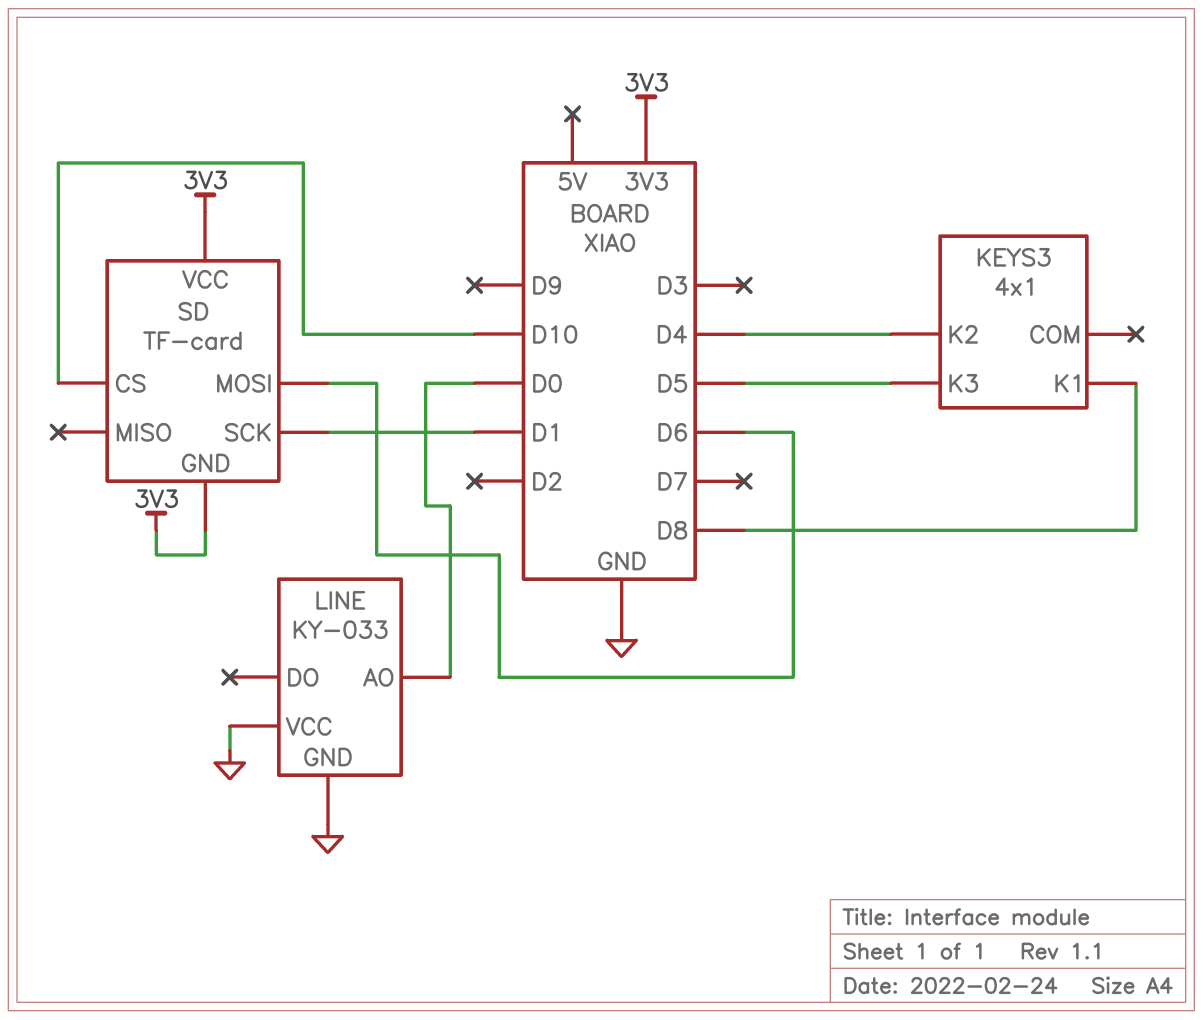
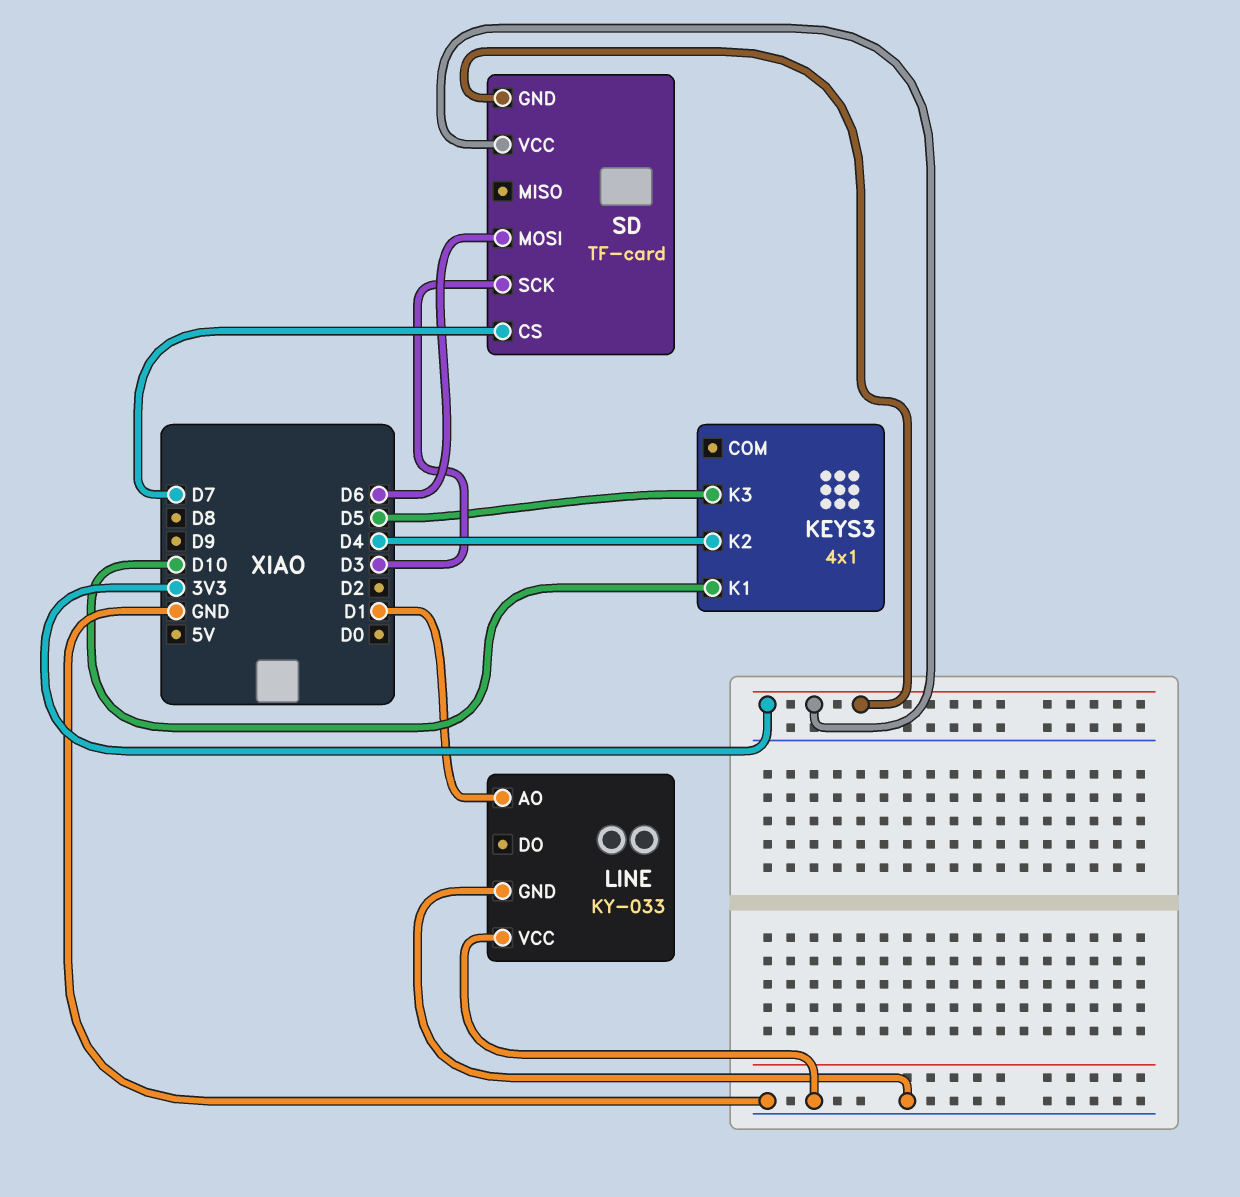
KEYS3 pin K1: D8 -> D10
LINE pin AO: D0 -> D1
SD pin CS: D10 -> D7
SD pin SCK: D1 -> D3

